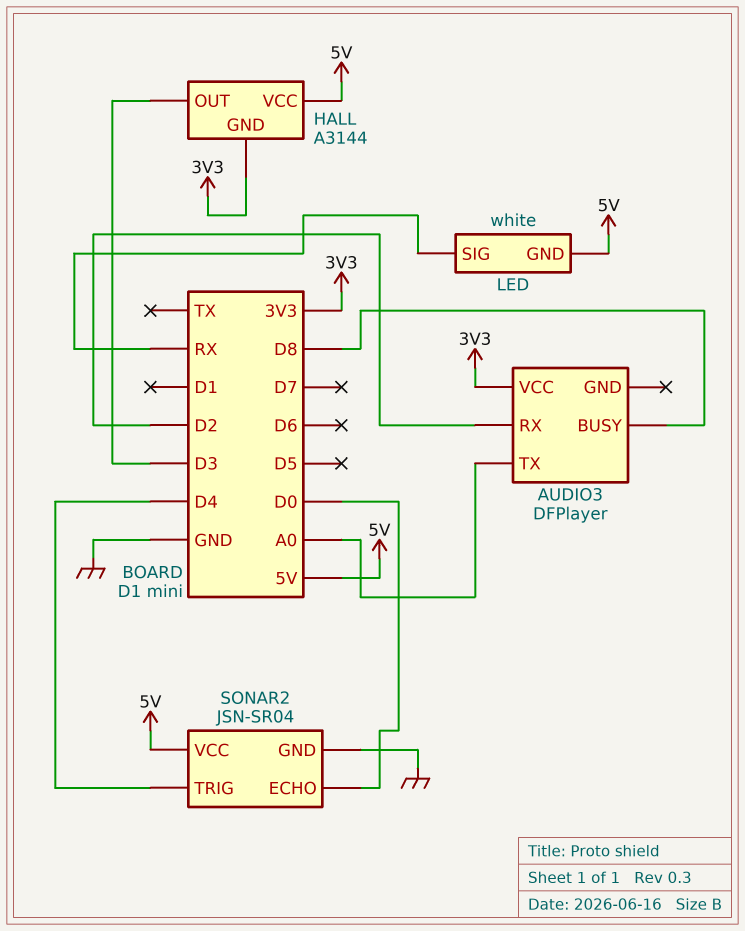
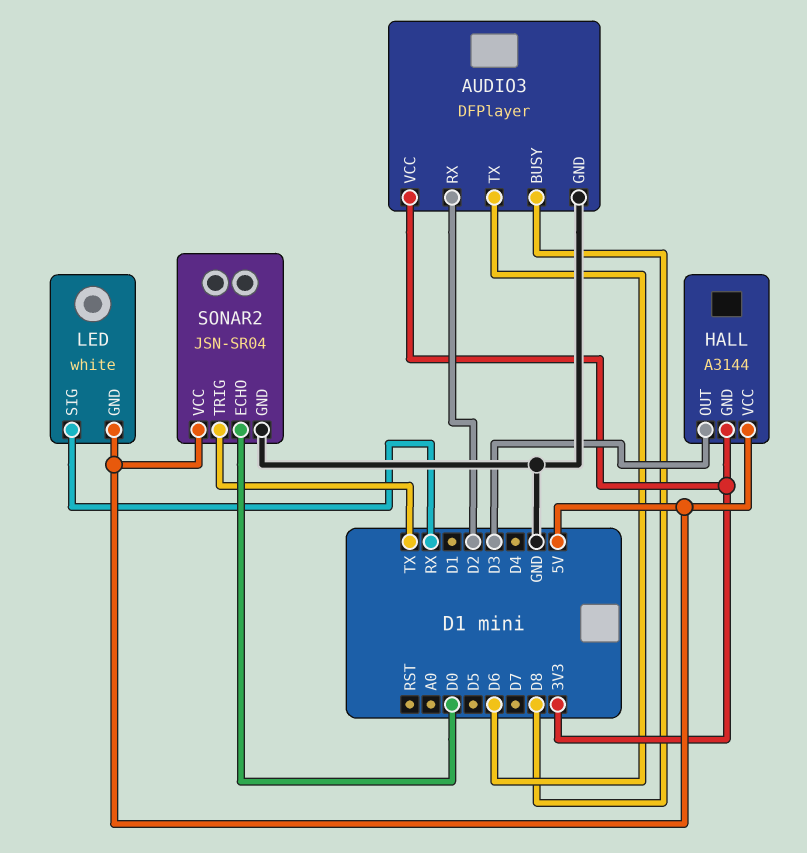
AUDIO3 pin GND: none -> GND
AUDIO3 pin TX: A0 -> D6
SONAR2 pin TRIG: D4 -> TX

